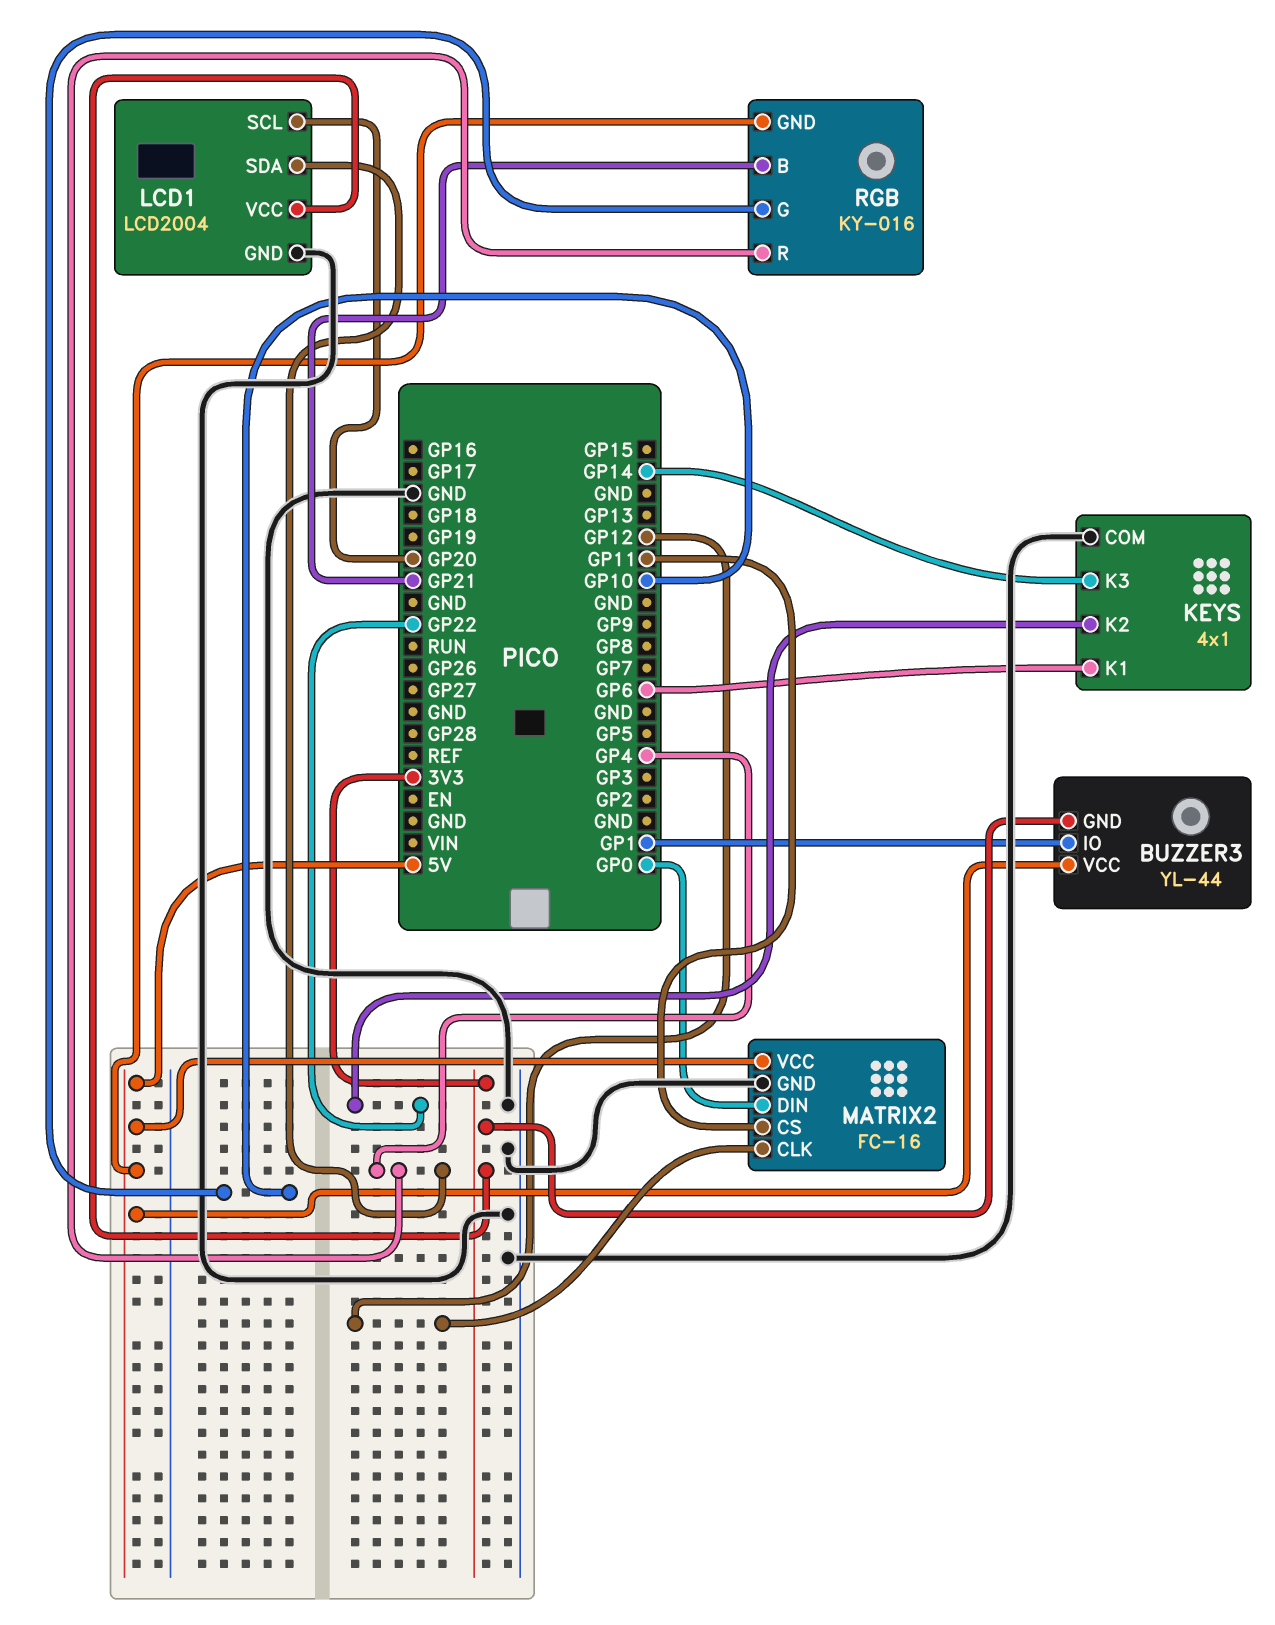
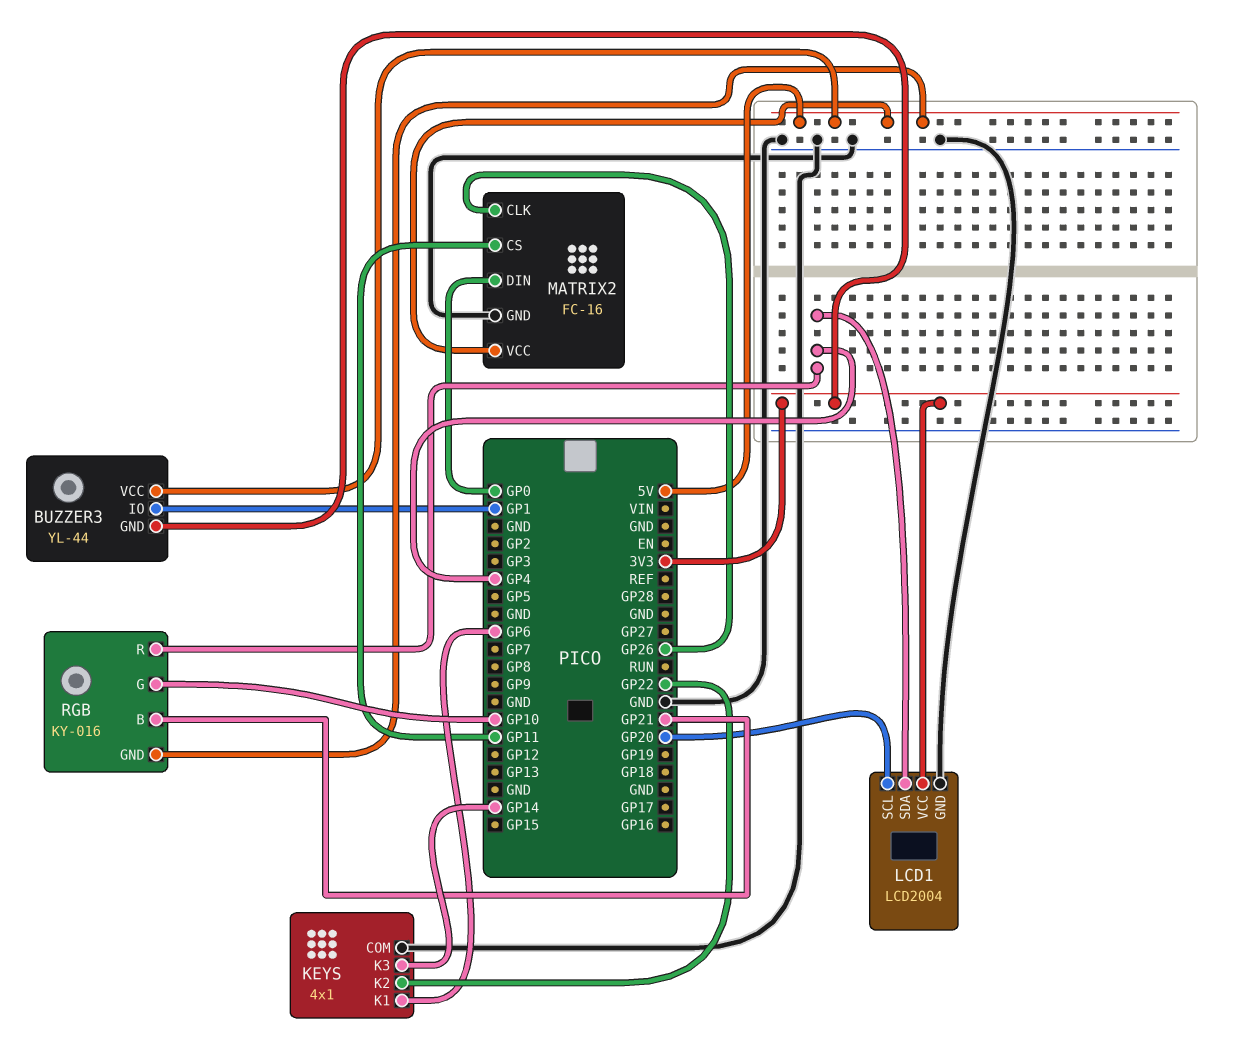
MATRIX2 pin CLK: GP12 -> GP26

